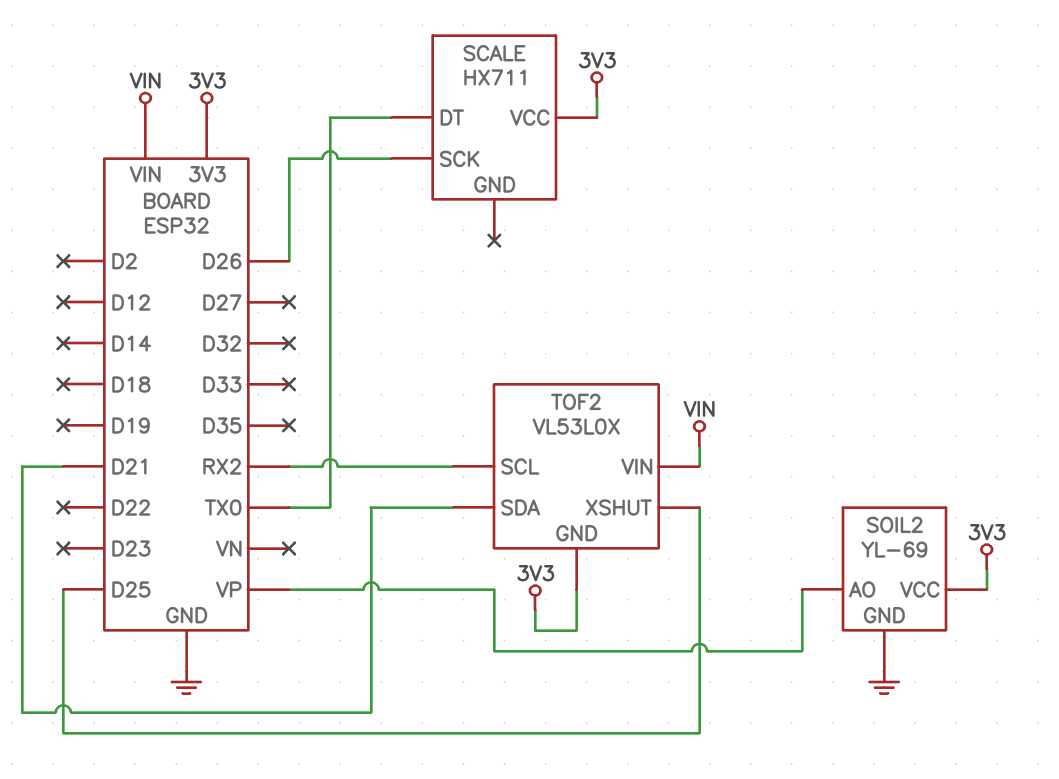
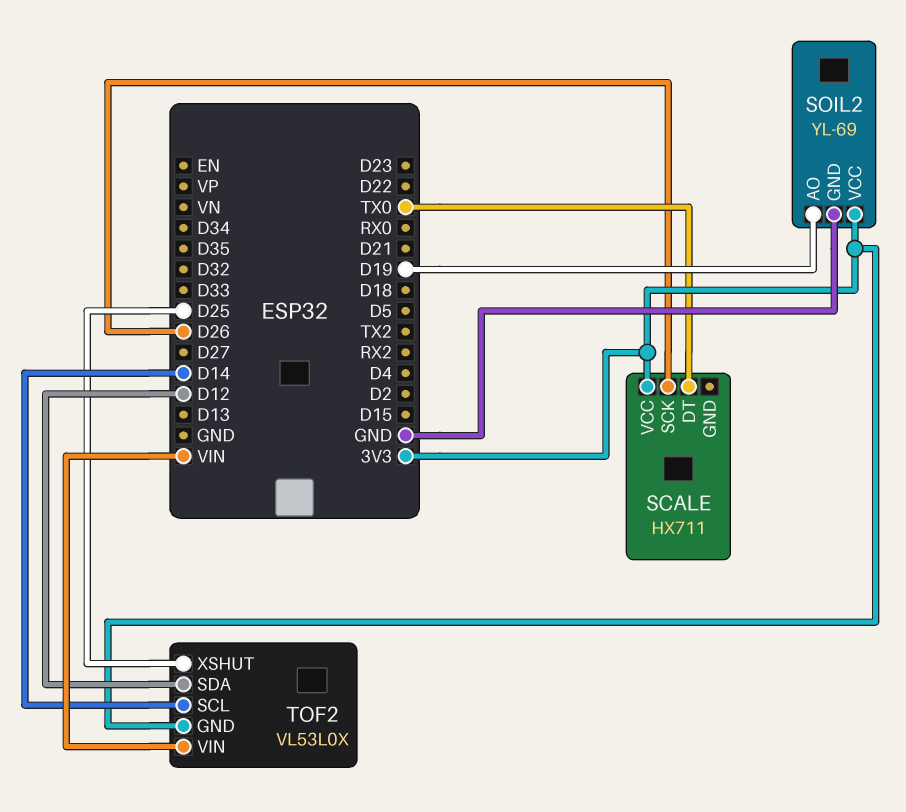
SOIL2 pin AO: VP -> D19
TOF2 pin SCL: RX2 -> D14
TOF2 pin SDA: D21 -> D12

